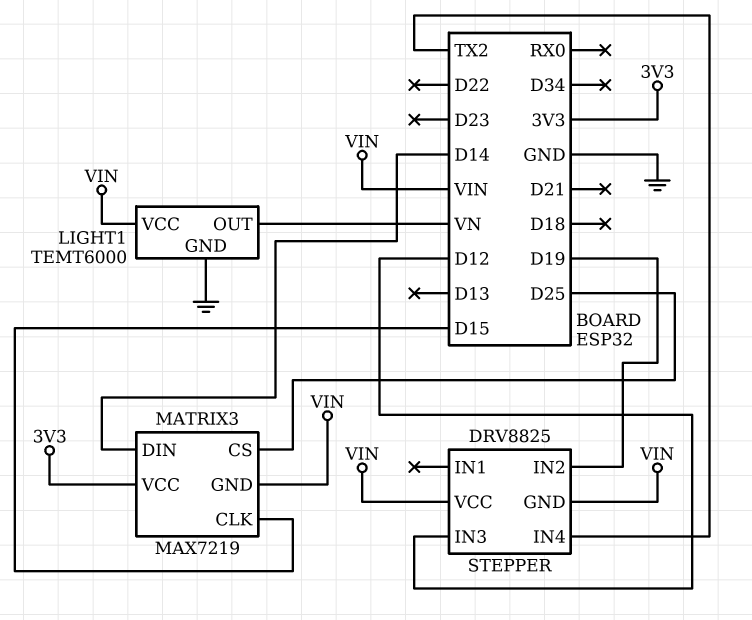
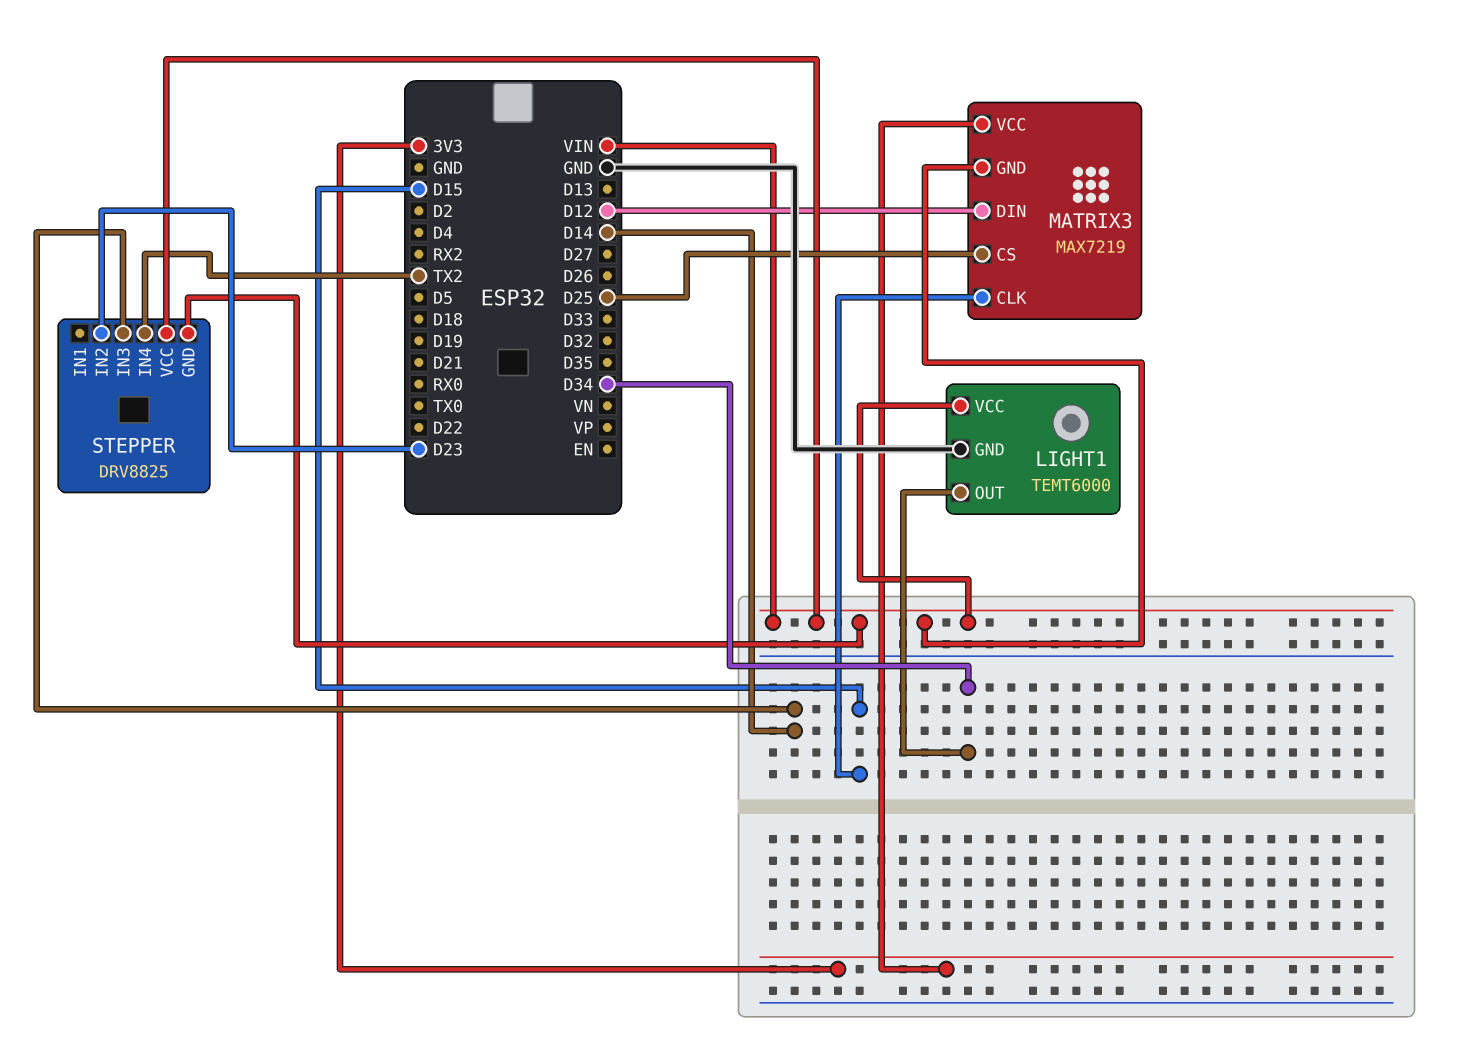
LIGHT1 pin OUT: VN -> D34
MATRIX3 pin DIN: D14 -> D12
STEPPER pin IN2: D19 -> D23
STEPPER pin IN3: D12 -> D14

